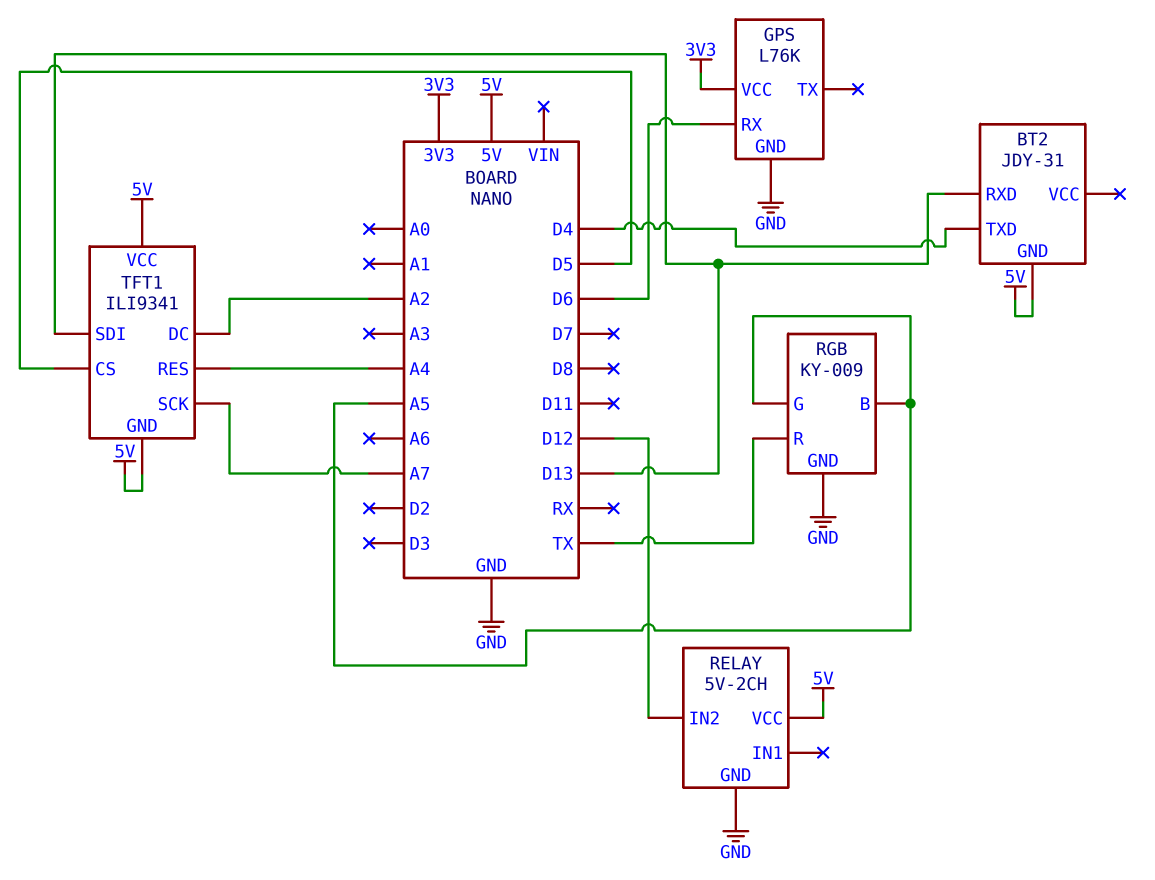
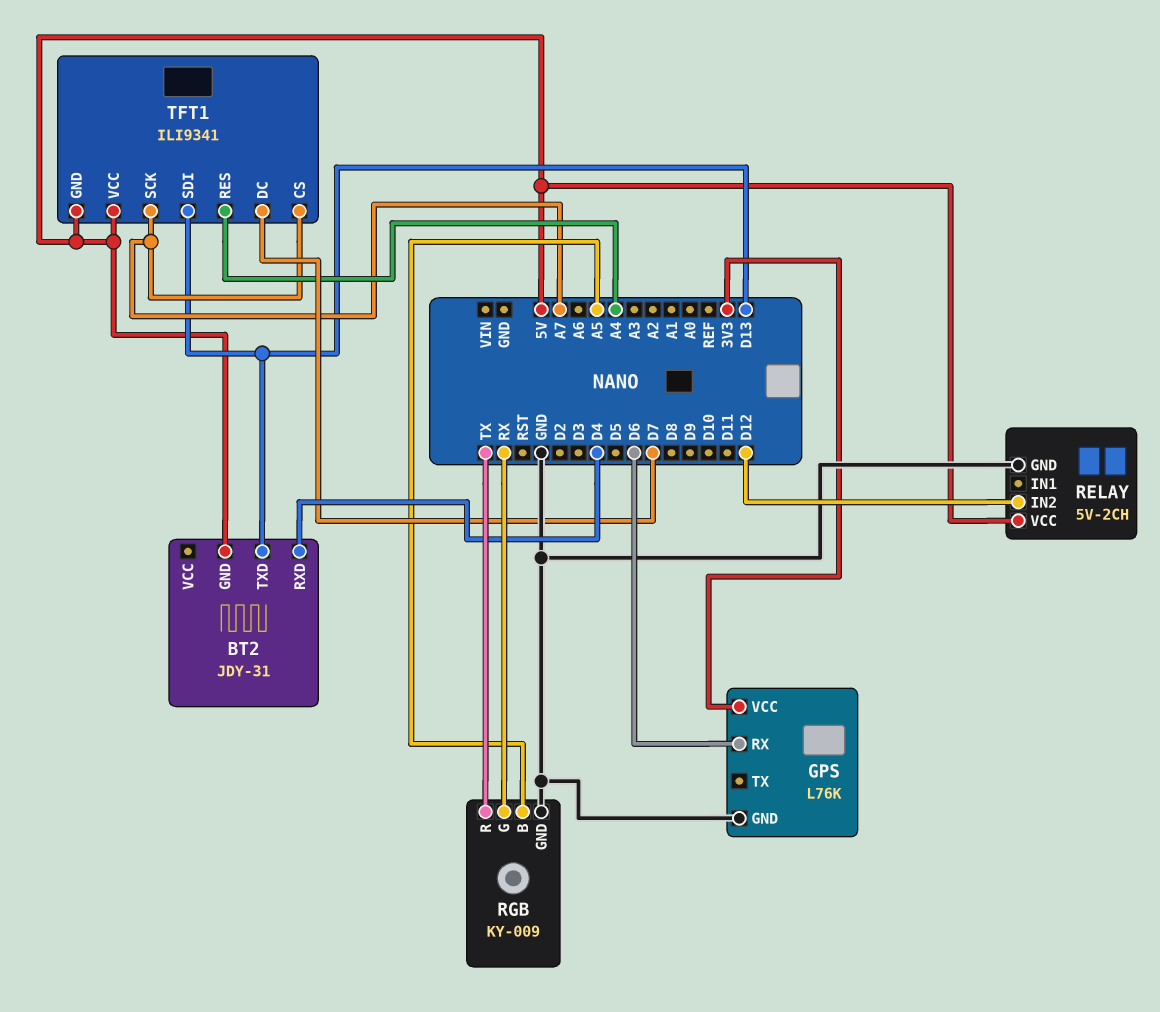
BT2 pin RXD: D13 -> D4
BT2 pin TXD: D4 -> D13
RGB pin G: A5 -> RX
TFT1 pin CS: D5 -> A7
TFT1 pin DC: A2 -> D7

